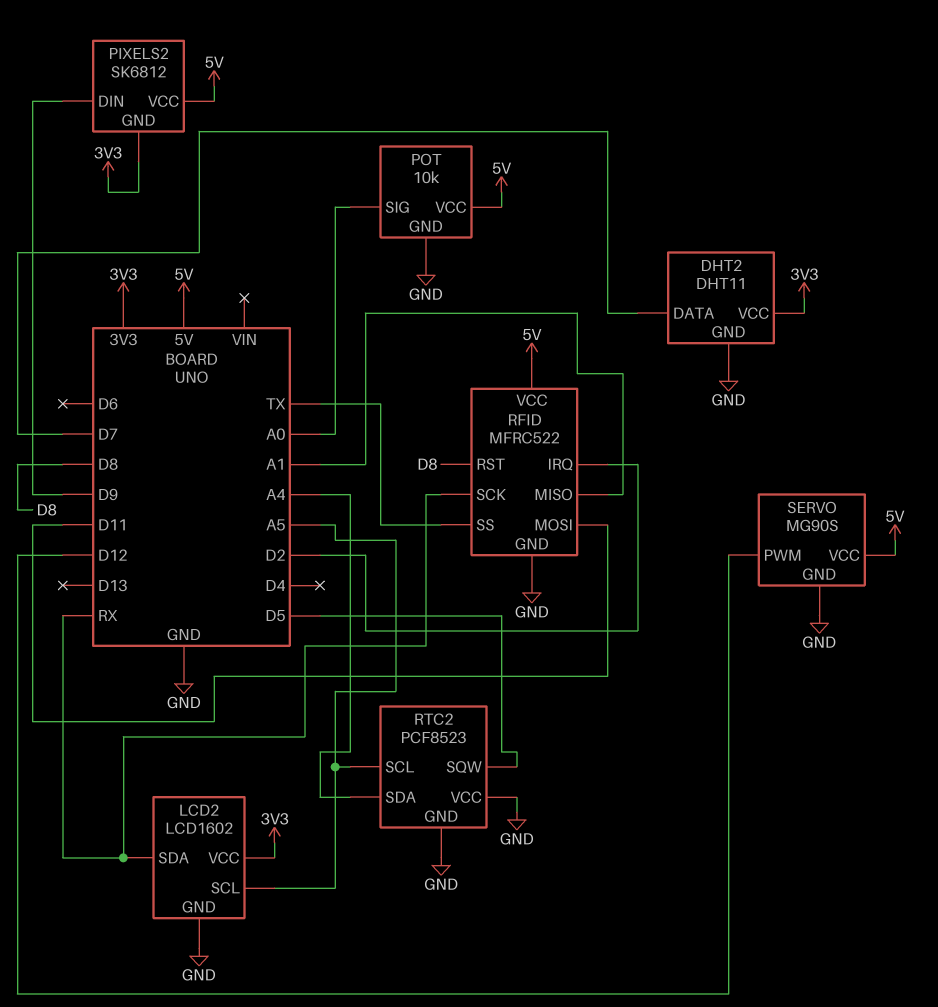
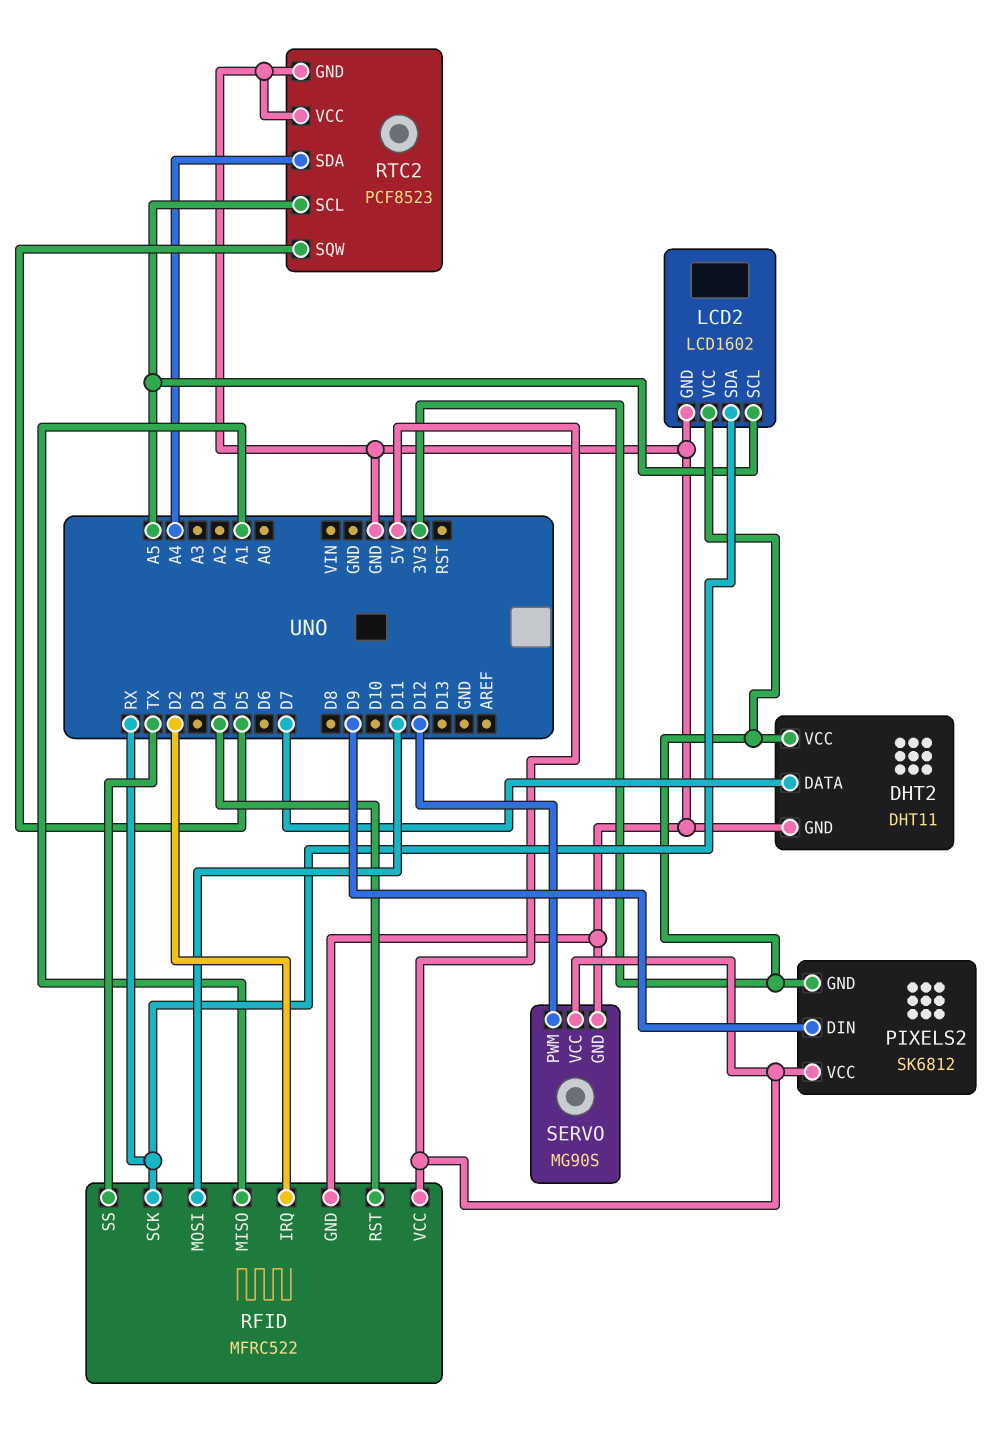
POT: 10k -> none
POT pin GND: GND -> none
POT pin SIG: A0 -> none
POT pin VCC: 5V -> none
RFID pin RST: D8 -> D4

